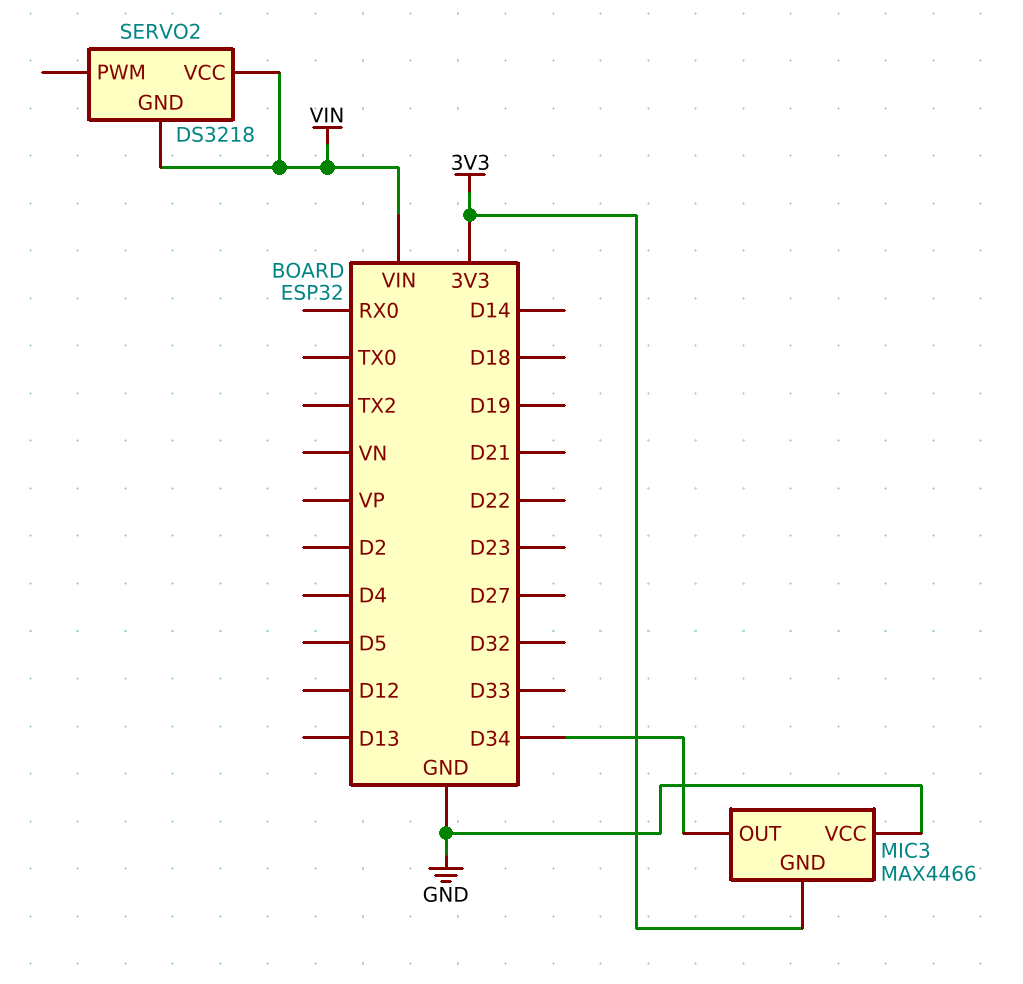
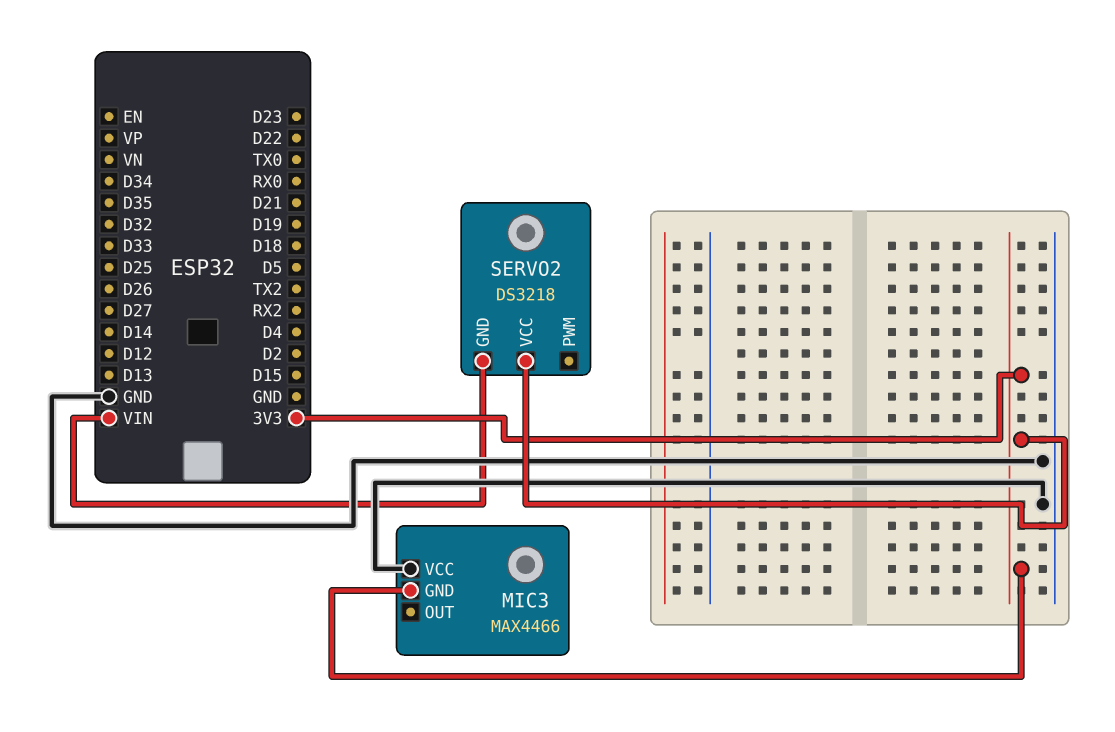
MIC3 pin OUT: D34 -> none
SERVO2 pin VCC: VIN -> 3V3

